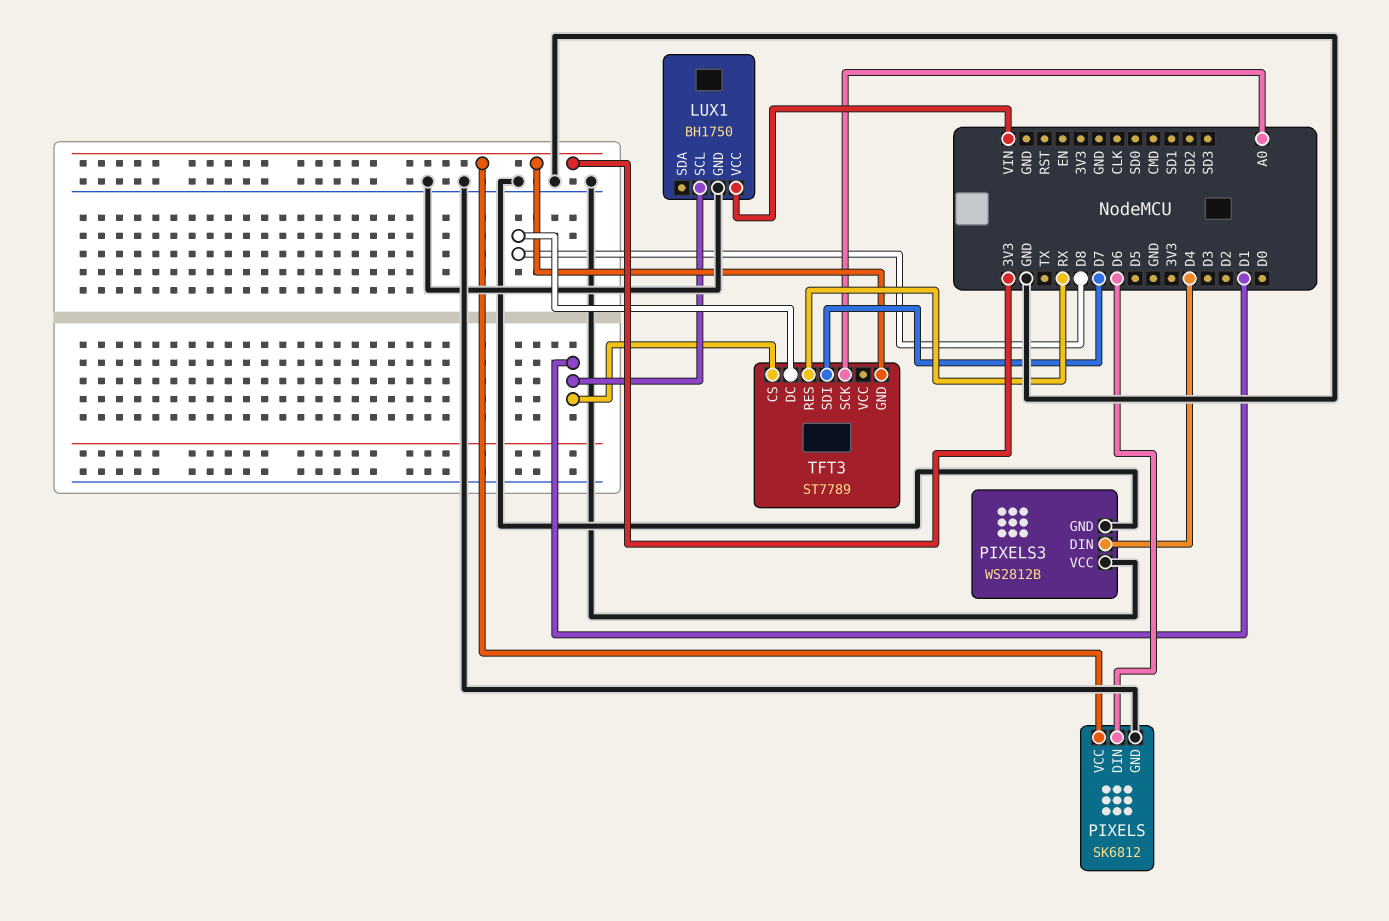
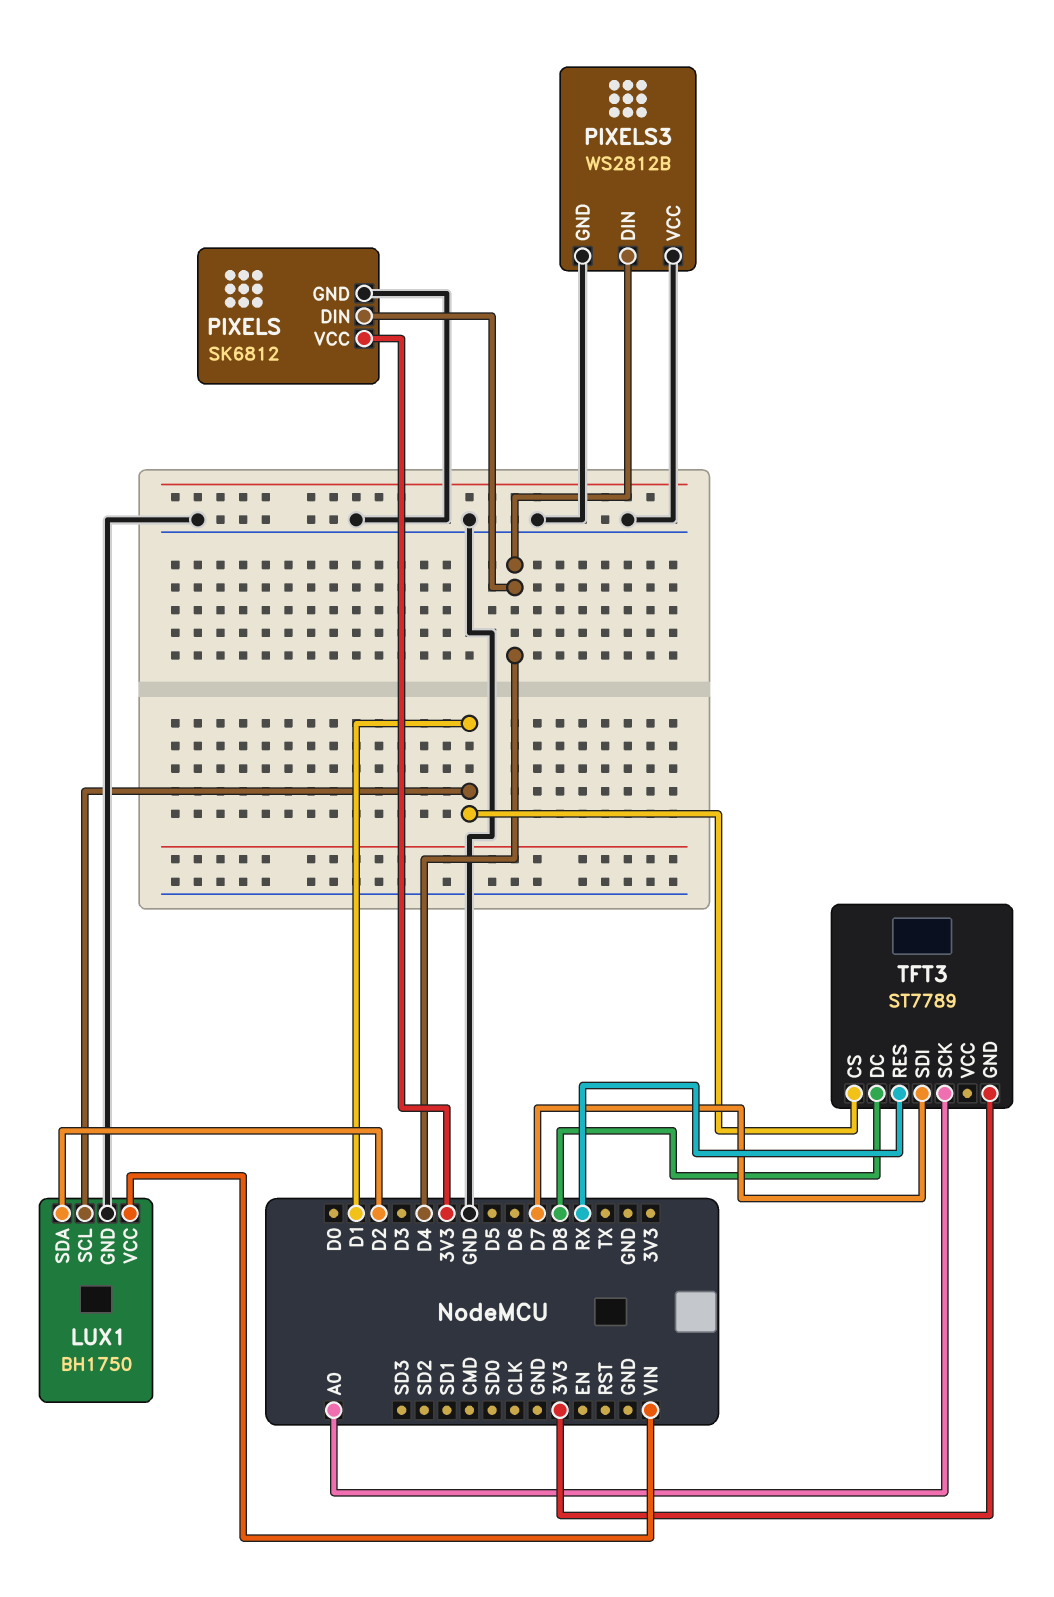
LUX1 pin SDA: none -> D2
PIXELS pin DIN: D6 -> D4

